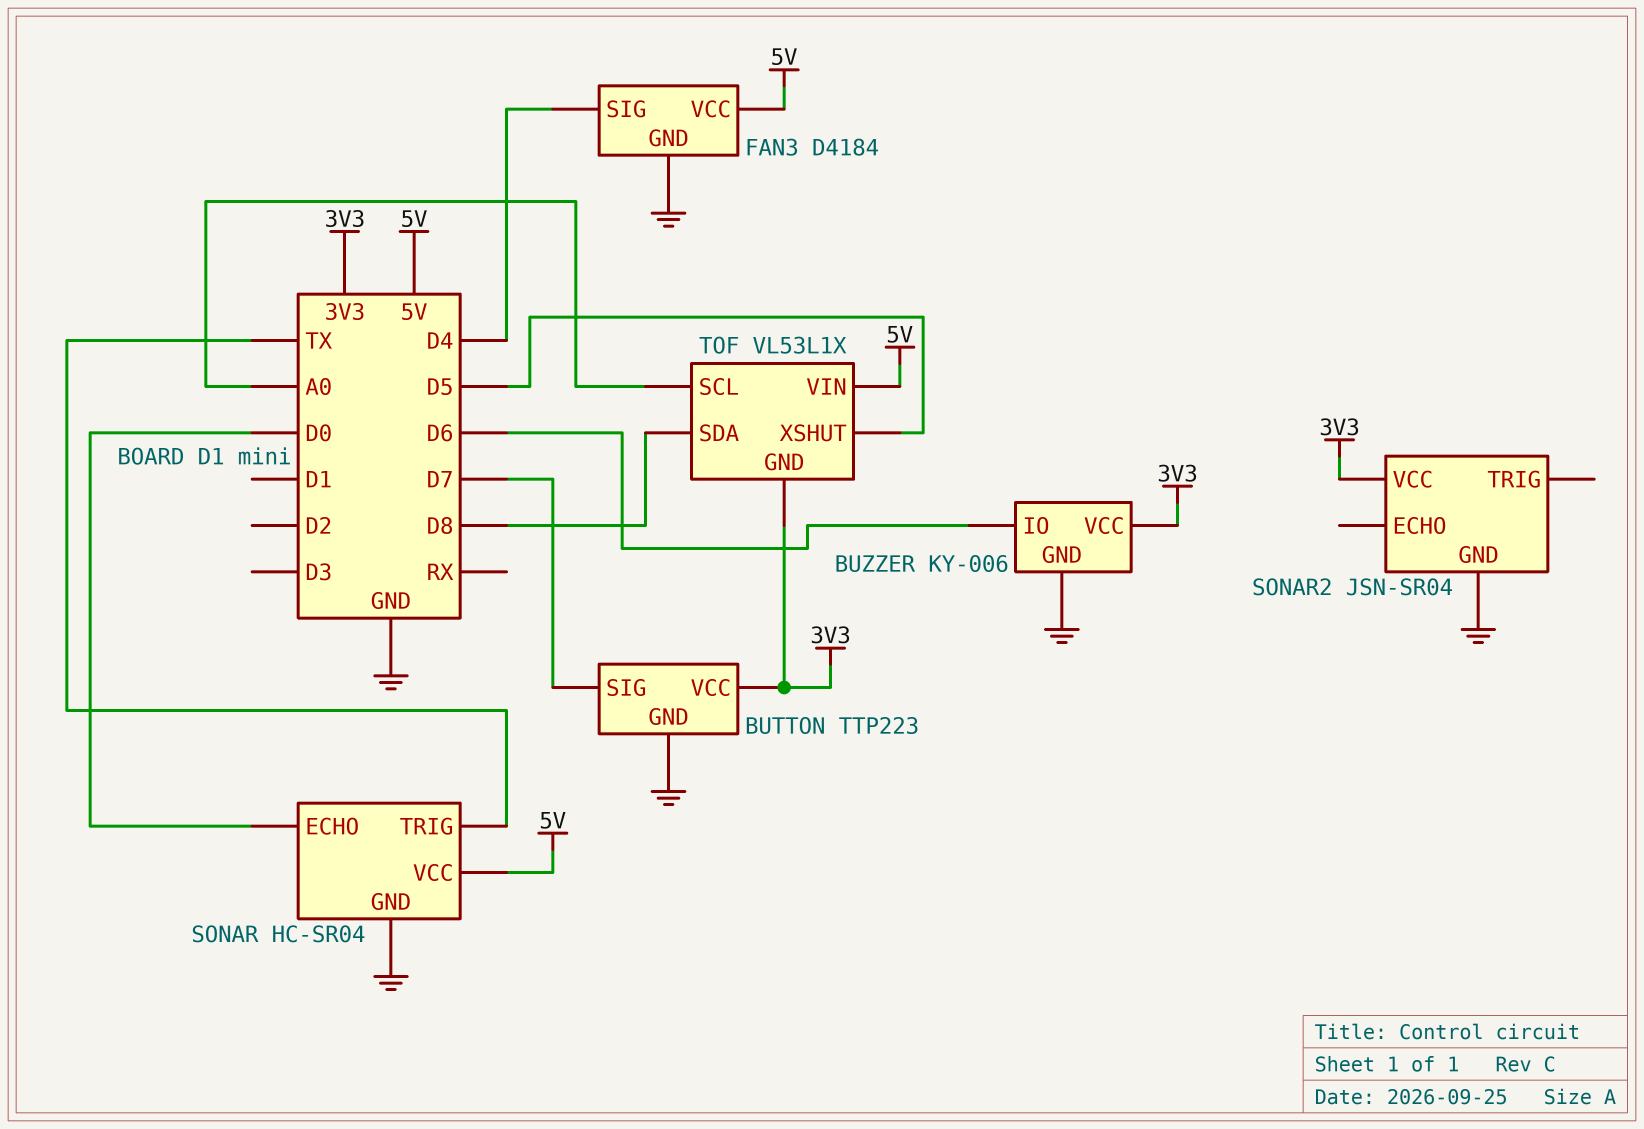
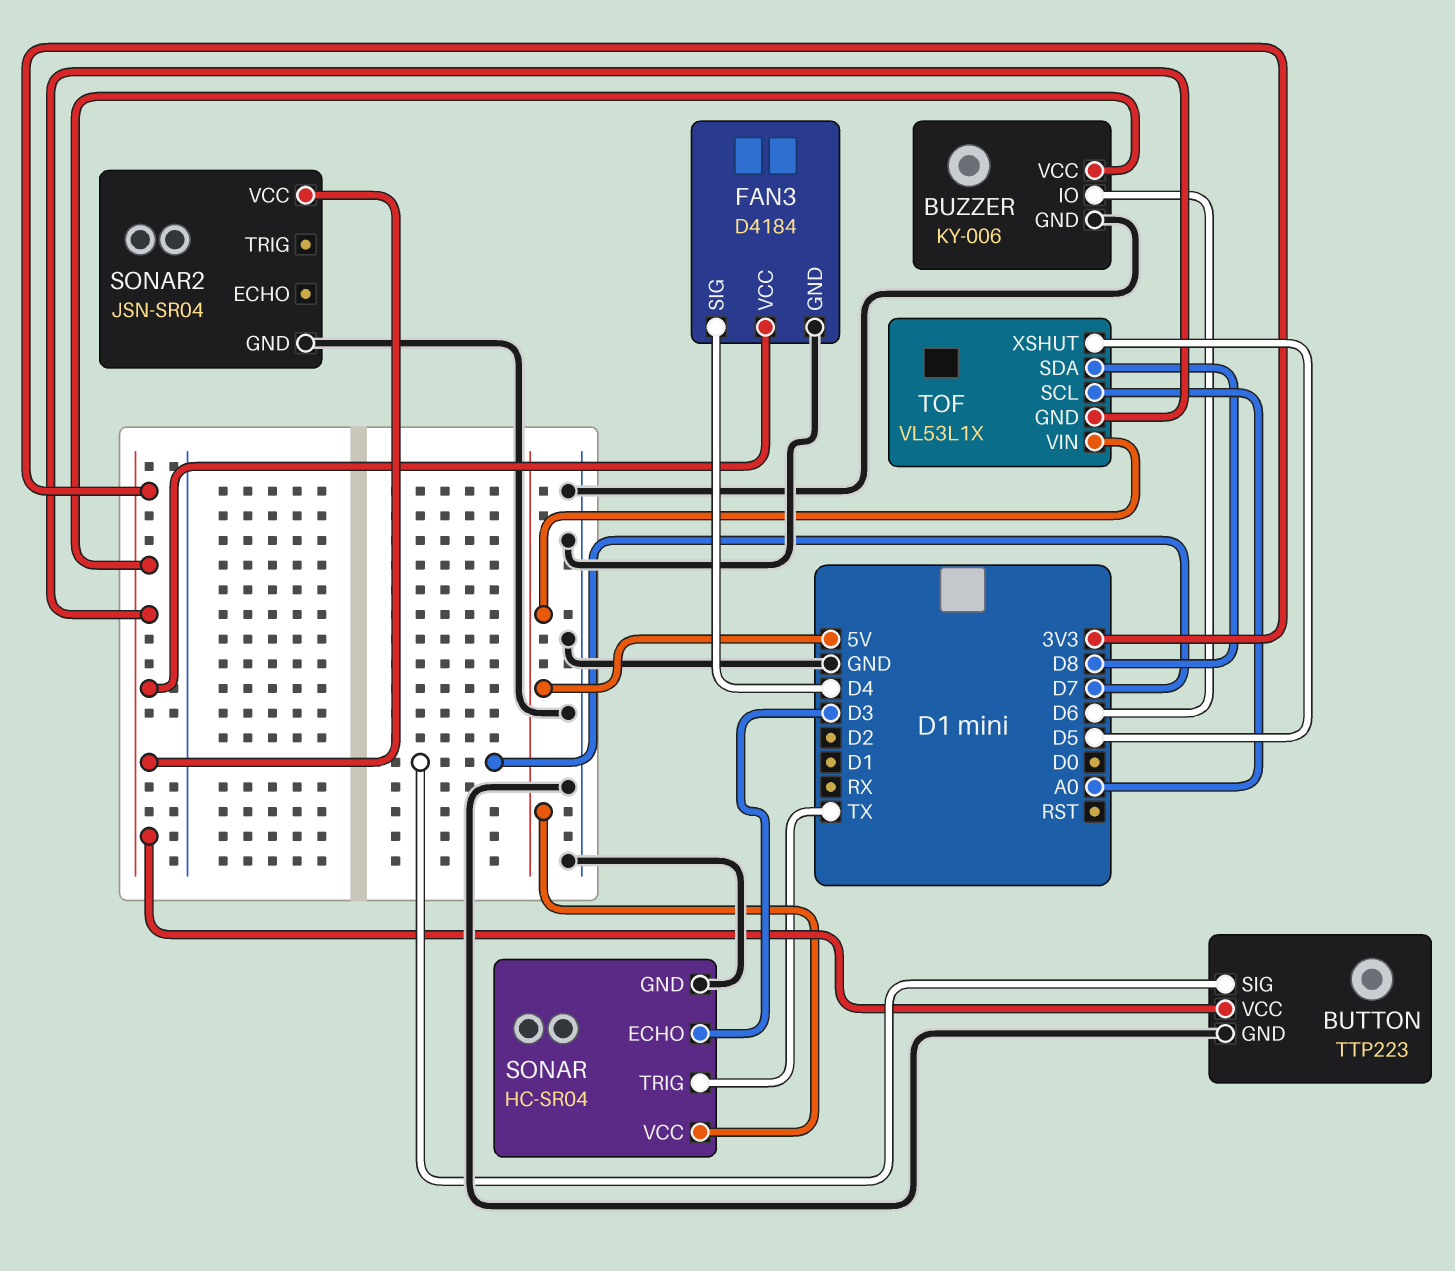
FAN3 pin VCC: 5V -> 3V3
SONAR pin ECHO: D0 -> D3

